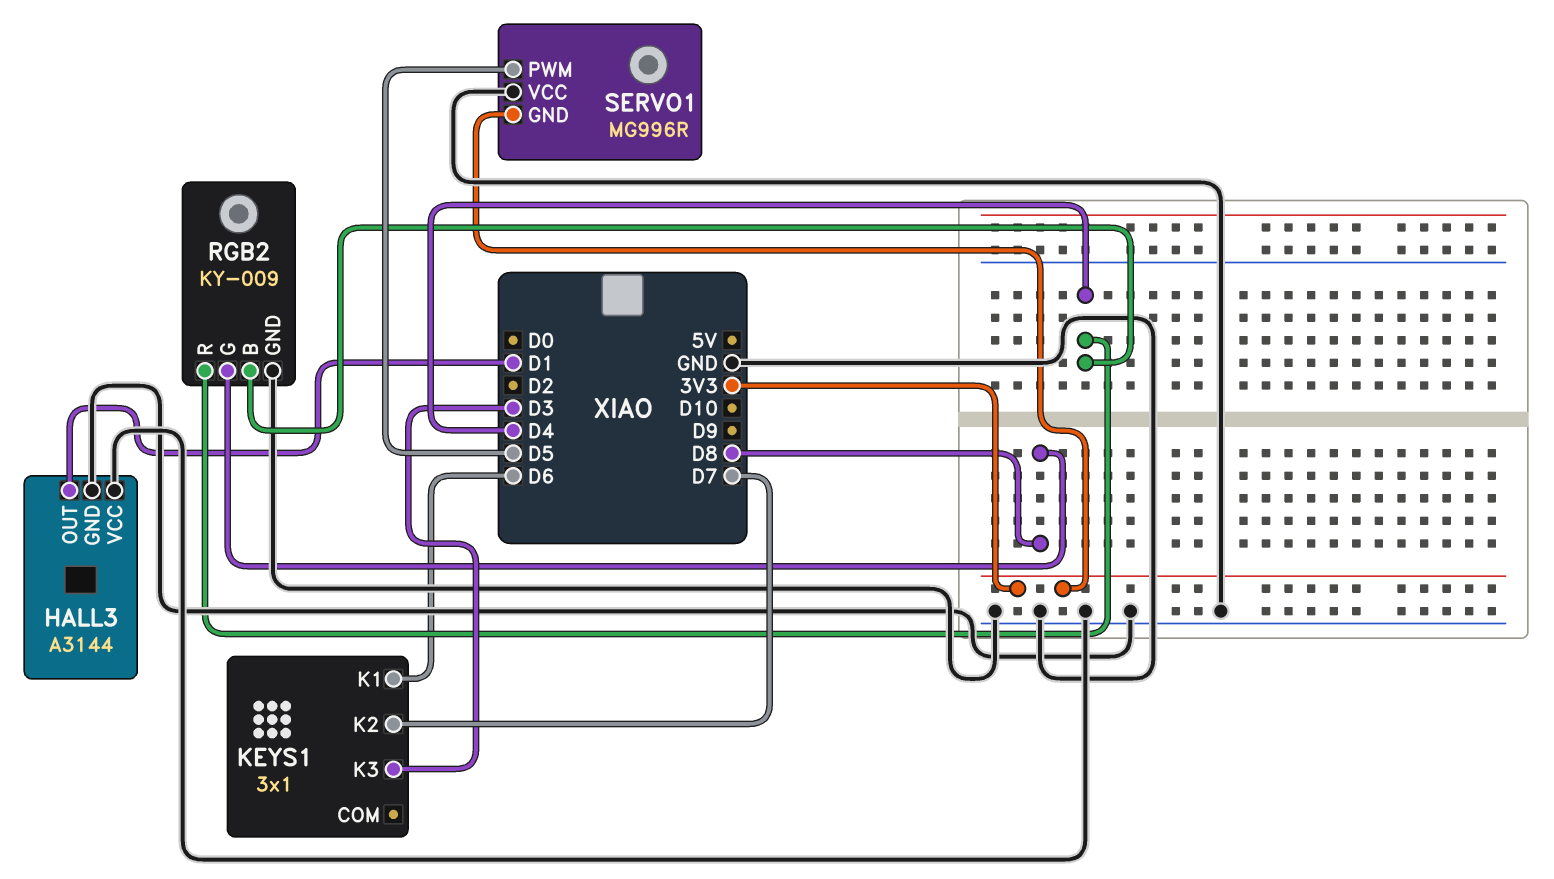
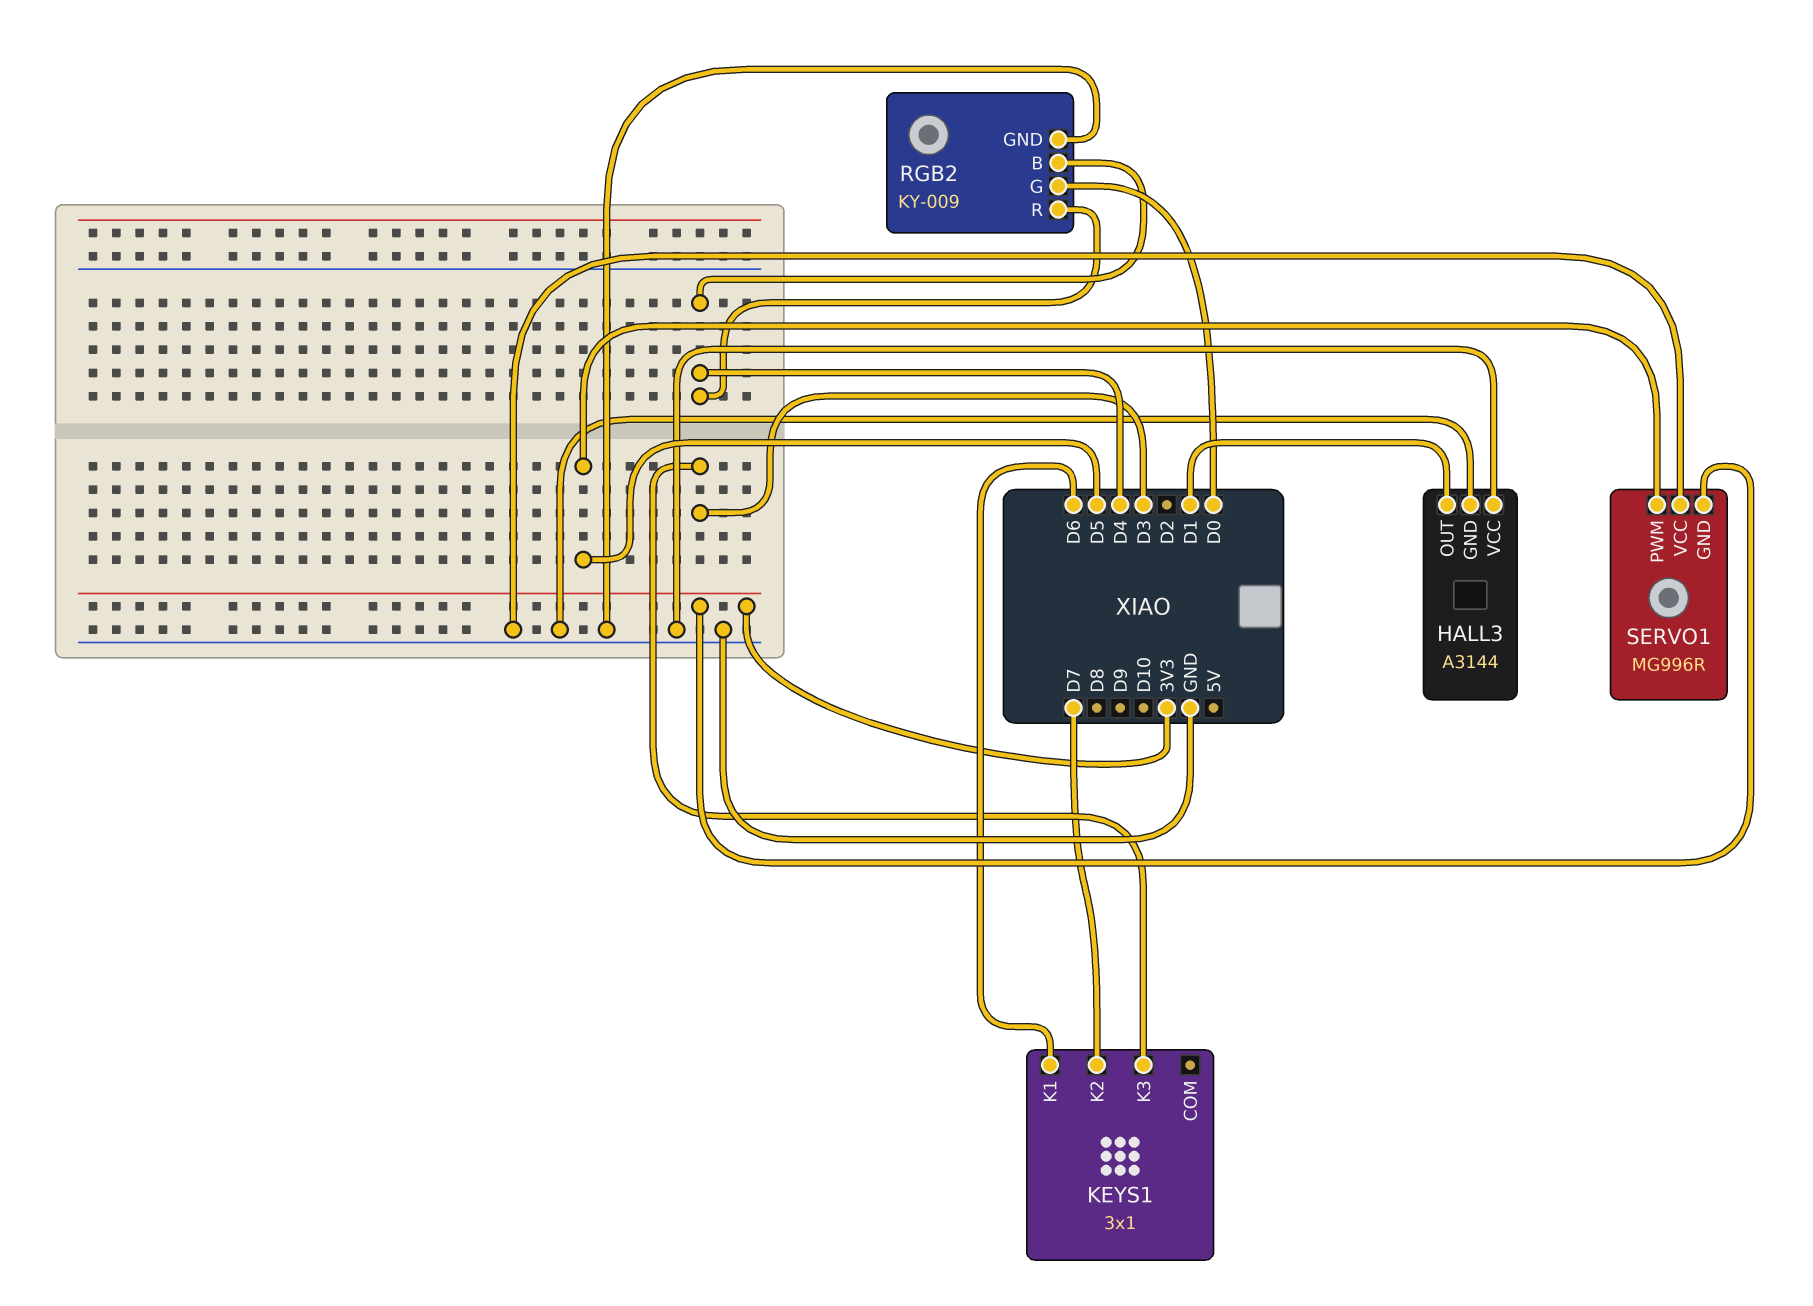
RGB2 pin G: D8 -> D0

